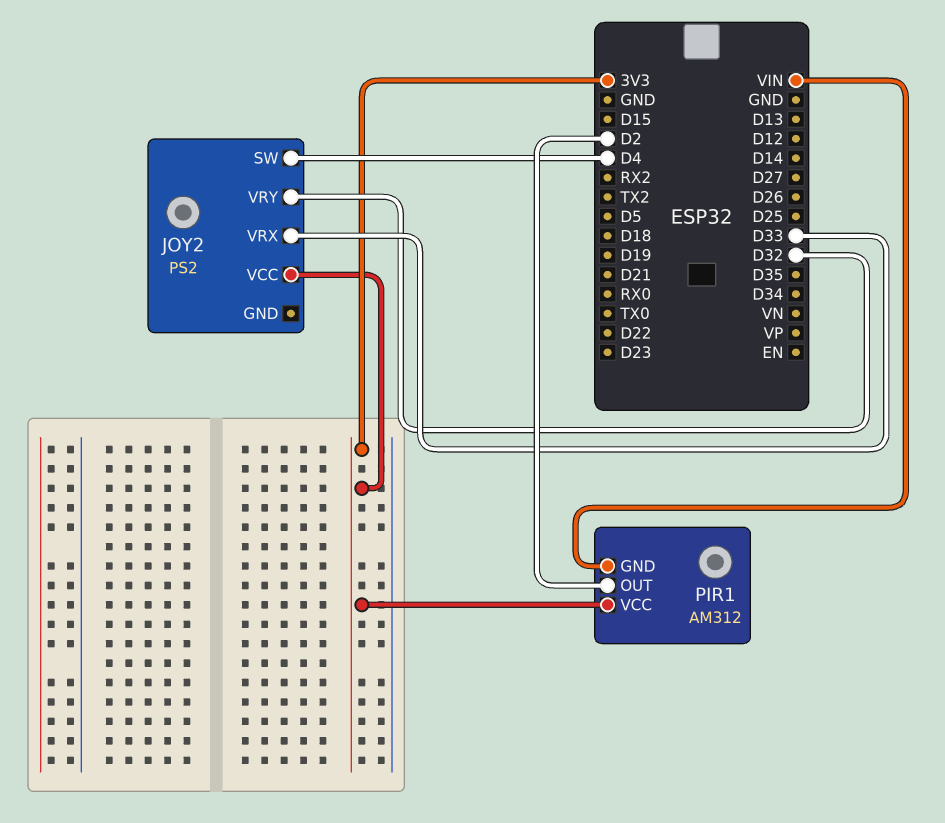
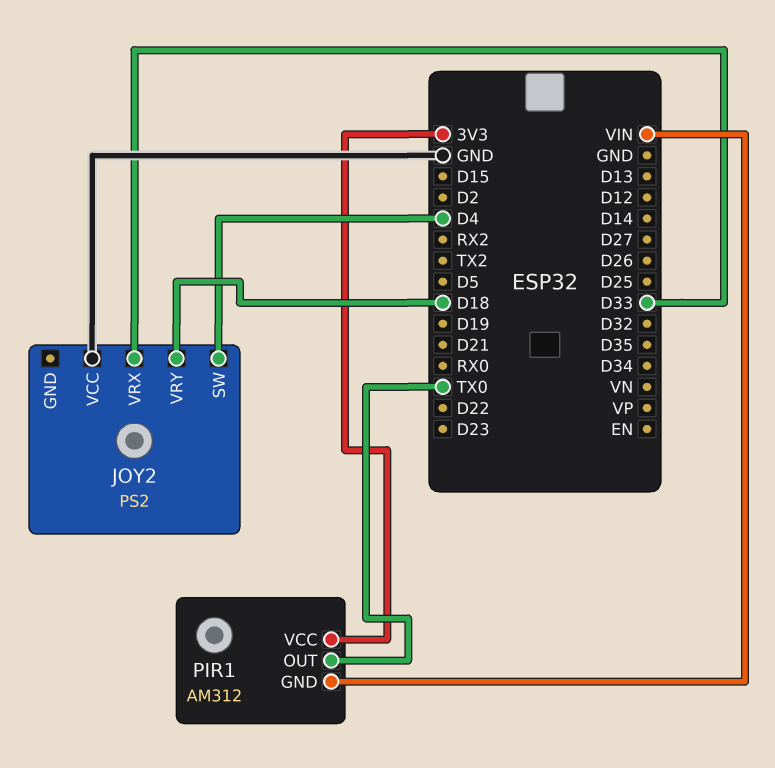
JOY2 pin VCC: 3V3 -> GND
JOY2 pin VRY: D32 -> D18
PIR1 pin OUT: D2 -> TX0

